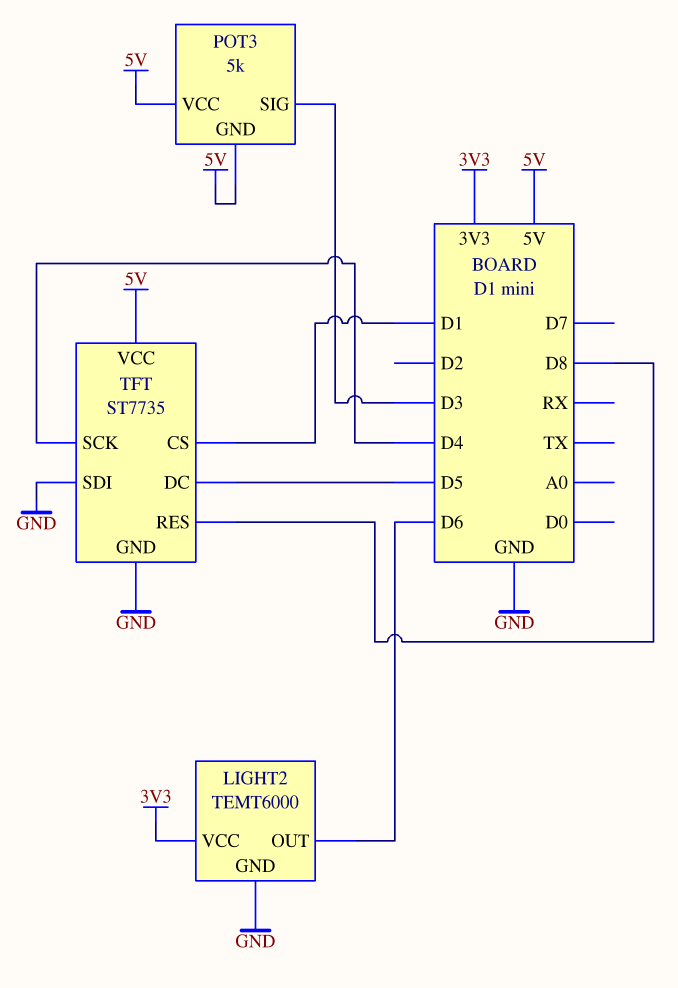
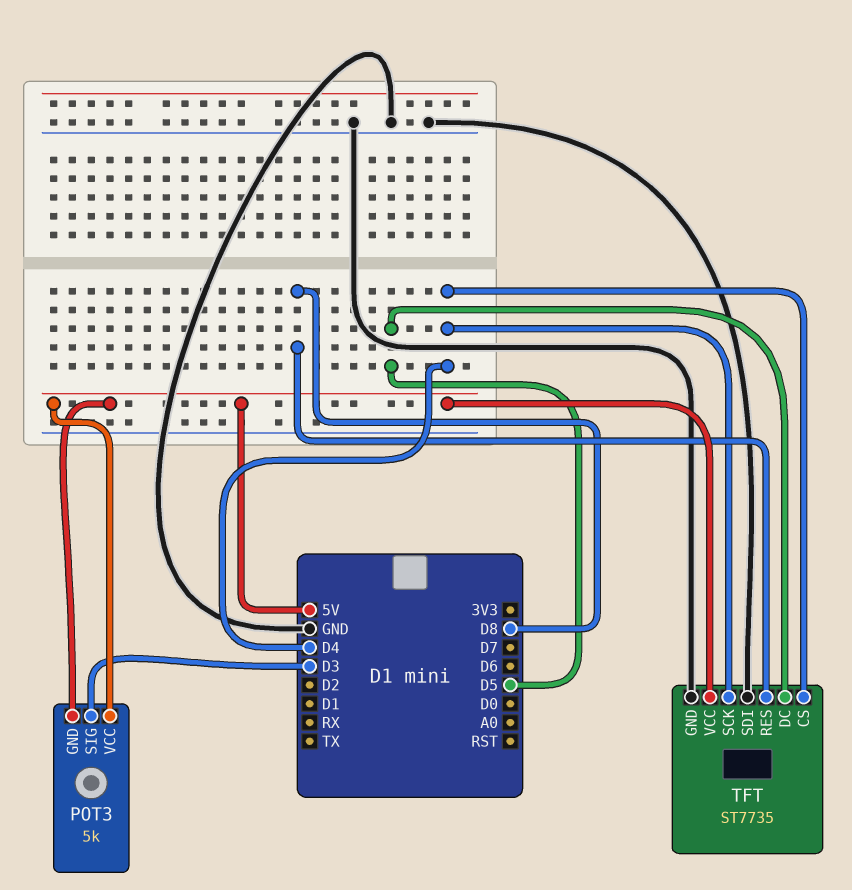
LIGHT2: TEMT6000 -> none
LIGHT2 pin GND: GND -> none
LIGHT2 pin OUT: D6 -> none
LIGHT2 pin VCC: 3V3 -> none
TFT pin CS: D1 -> D4

